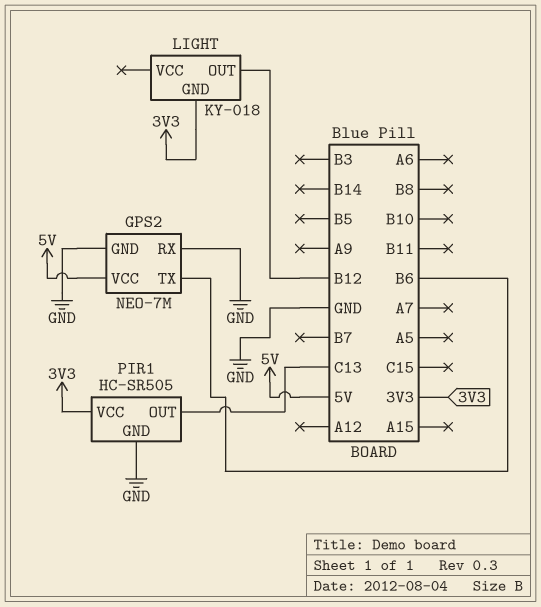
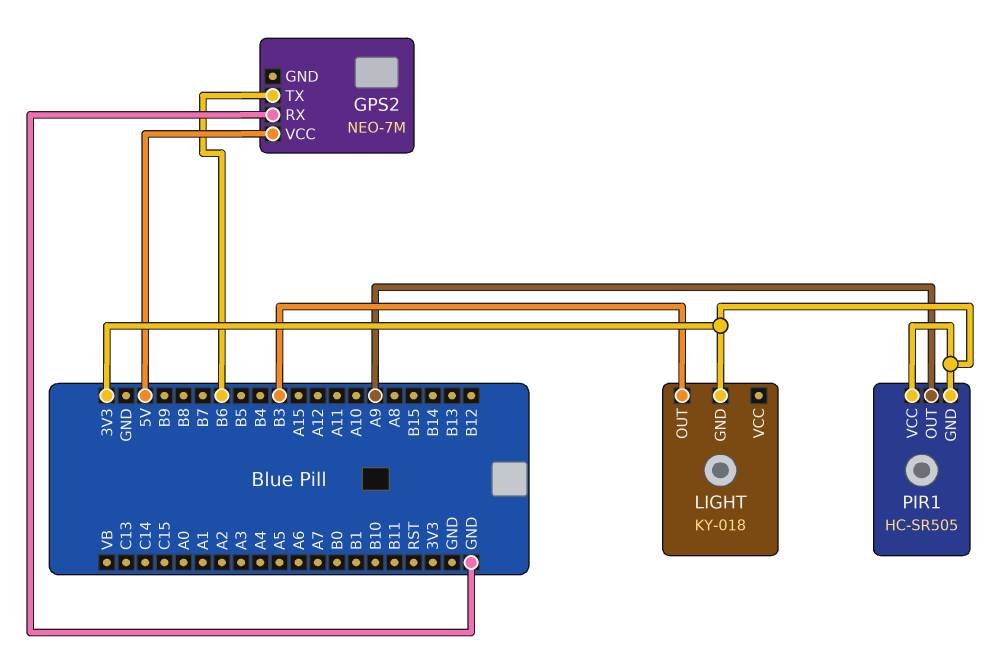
GPS2 pin GND: GND -> none
LIGHT pin OUT: B12 -> B3
PIR1 pin GND: GND -> 3V3
PIR1 pin OUT: C13 -> A9

